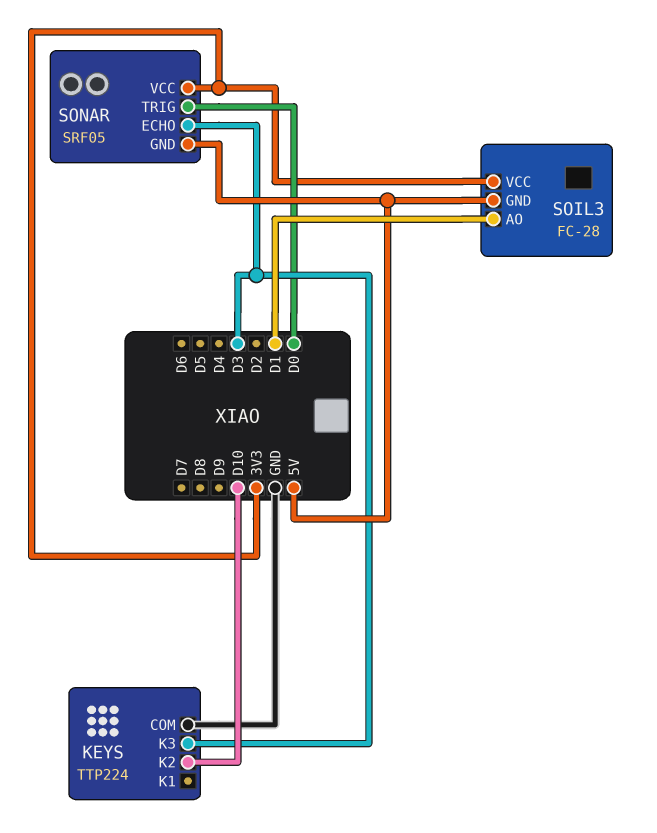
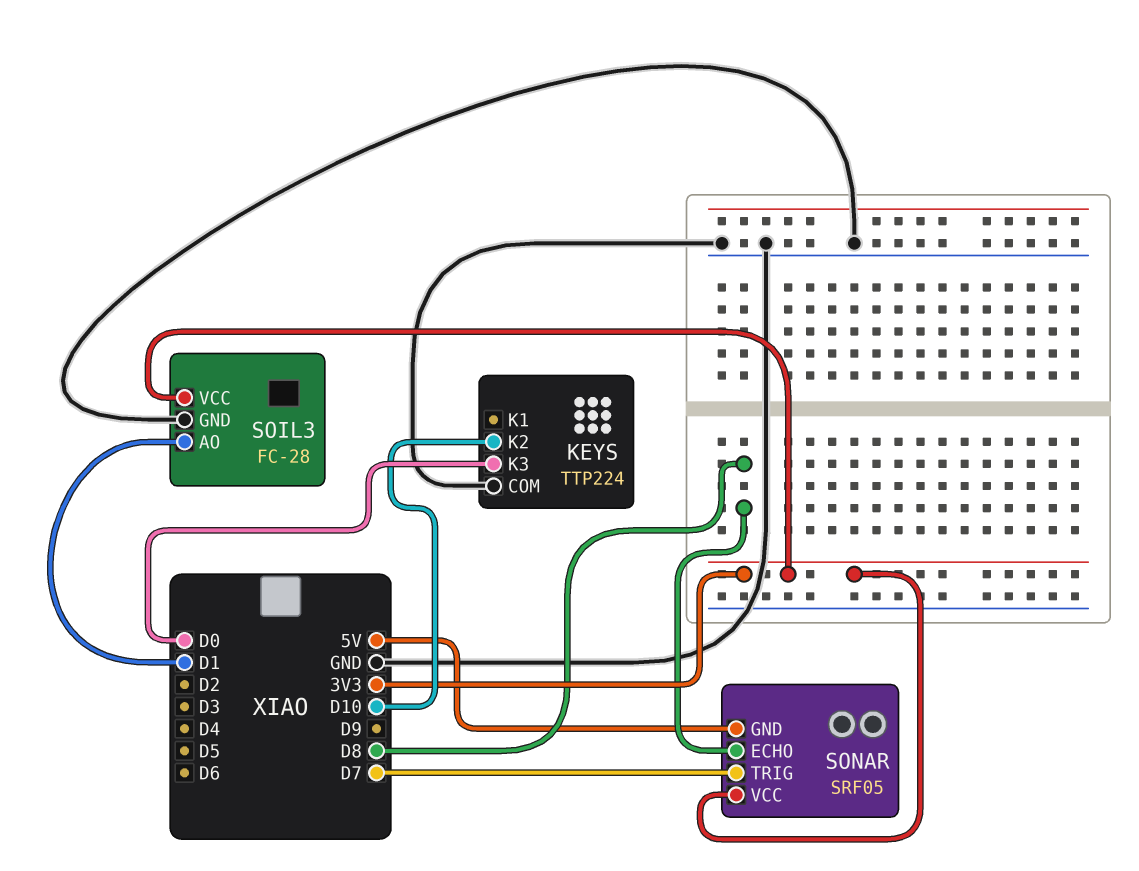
KEYS pin K3: D3 -> D0
SOIL3 pin GND: 5V -> GND
SONAR pin ECHO: D3 -> D8
SONAR pin TRIG: D0 -> D7

